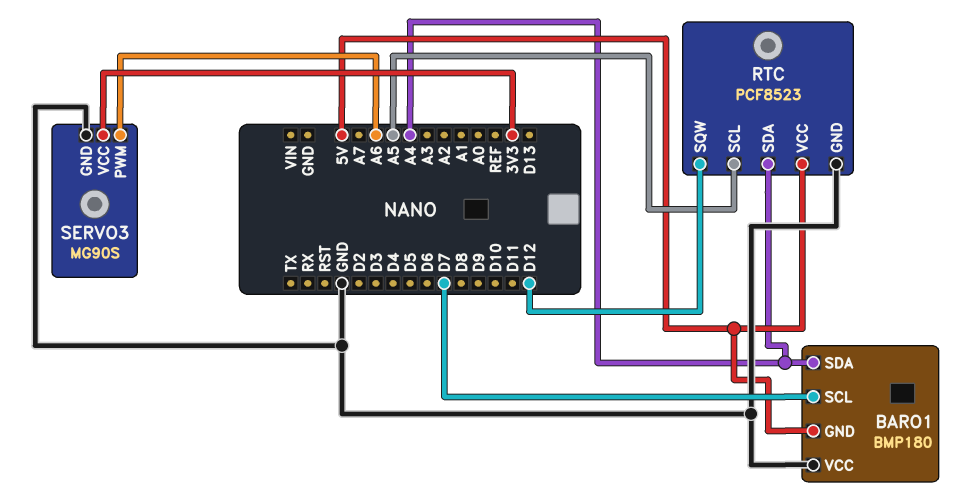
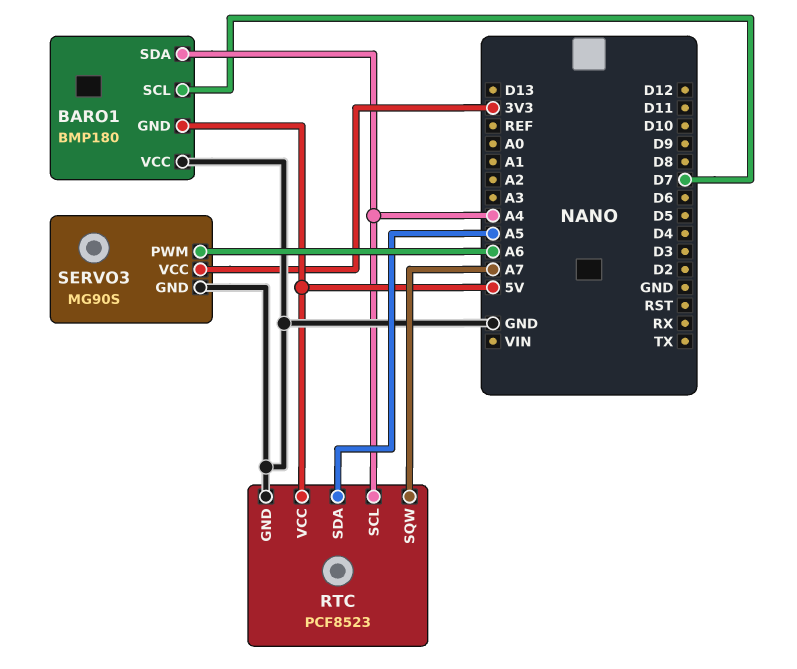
RTC pin SCL: A5 -> A4
RTC pin SDA: A4 -> A5
RTC pin SQW: D12 -> A7

